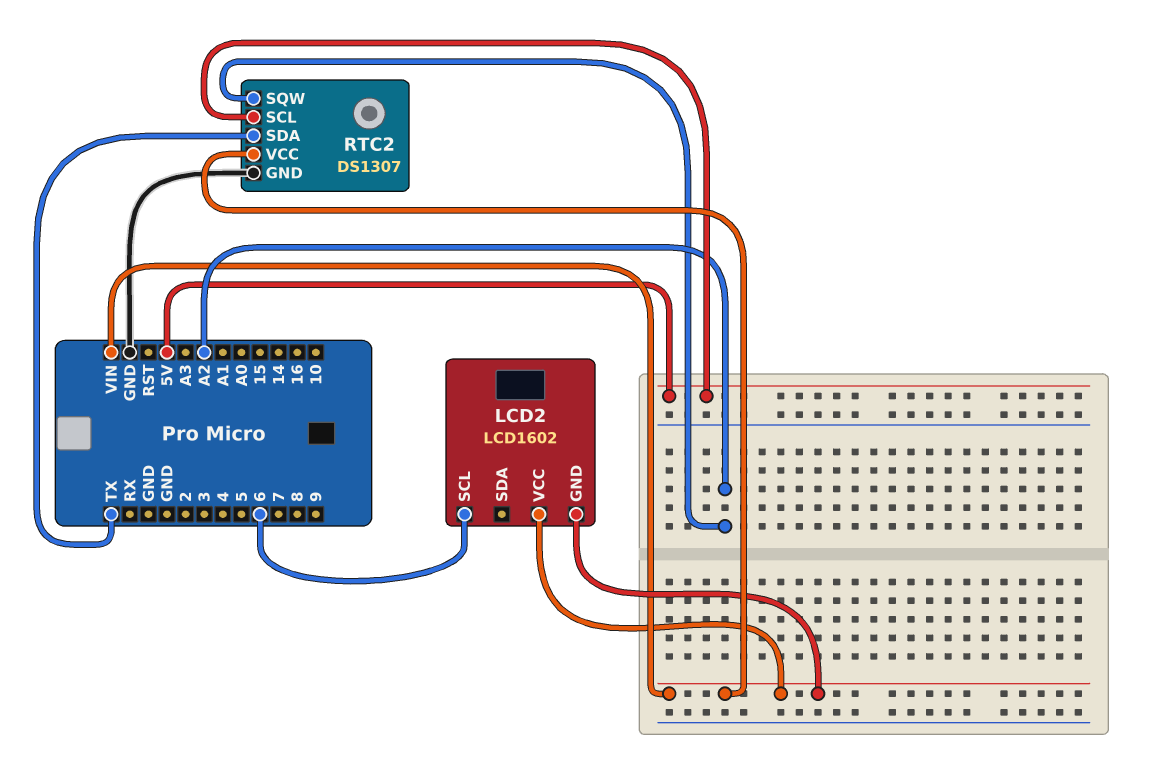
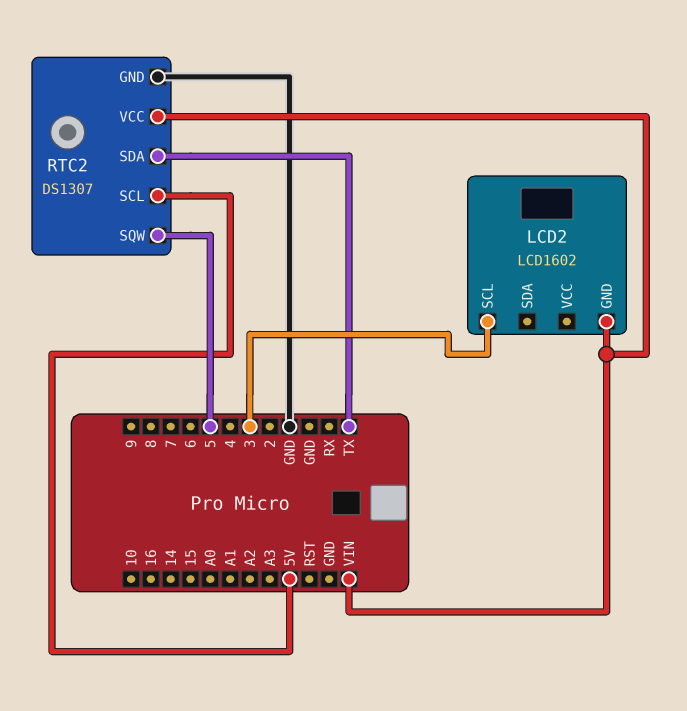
LCD2 pin SCL: 6 -> 3
LCD2 pin VCC: VIN -> none
RTC2 pin SQW: A2 -> 5

